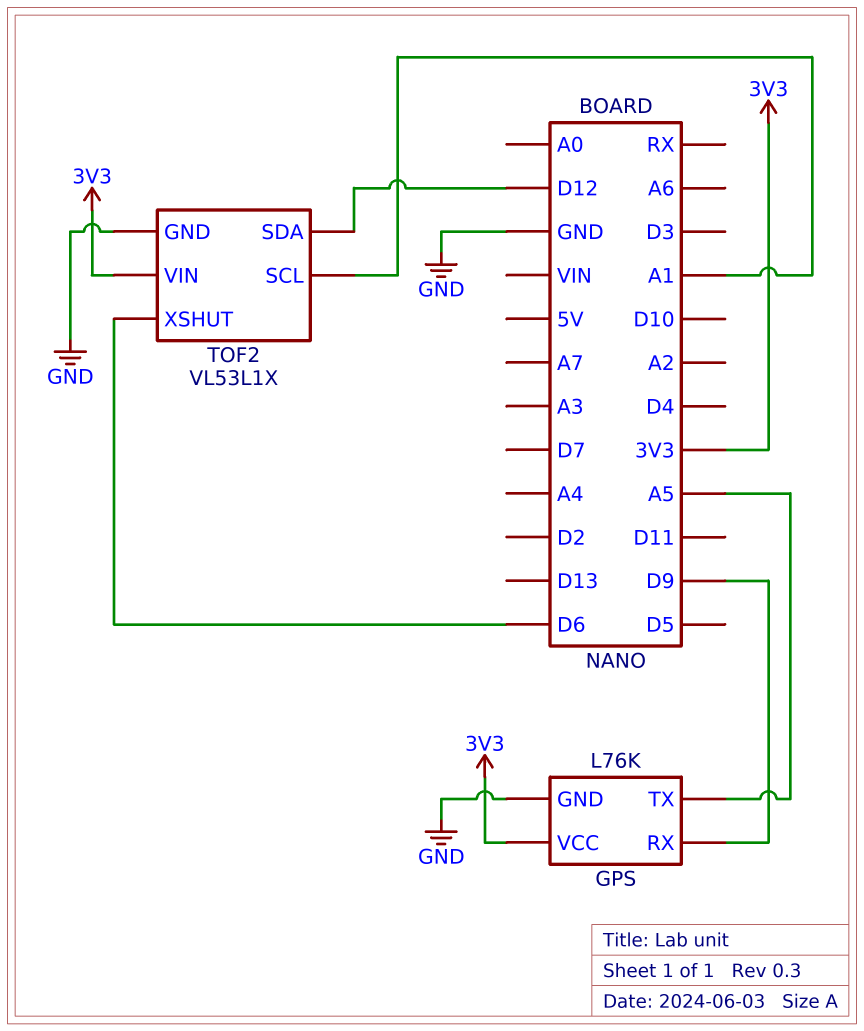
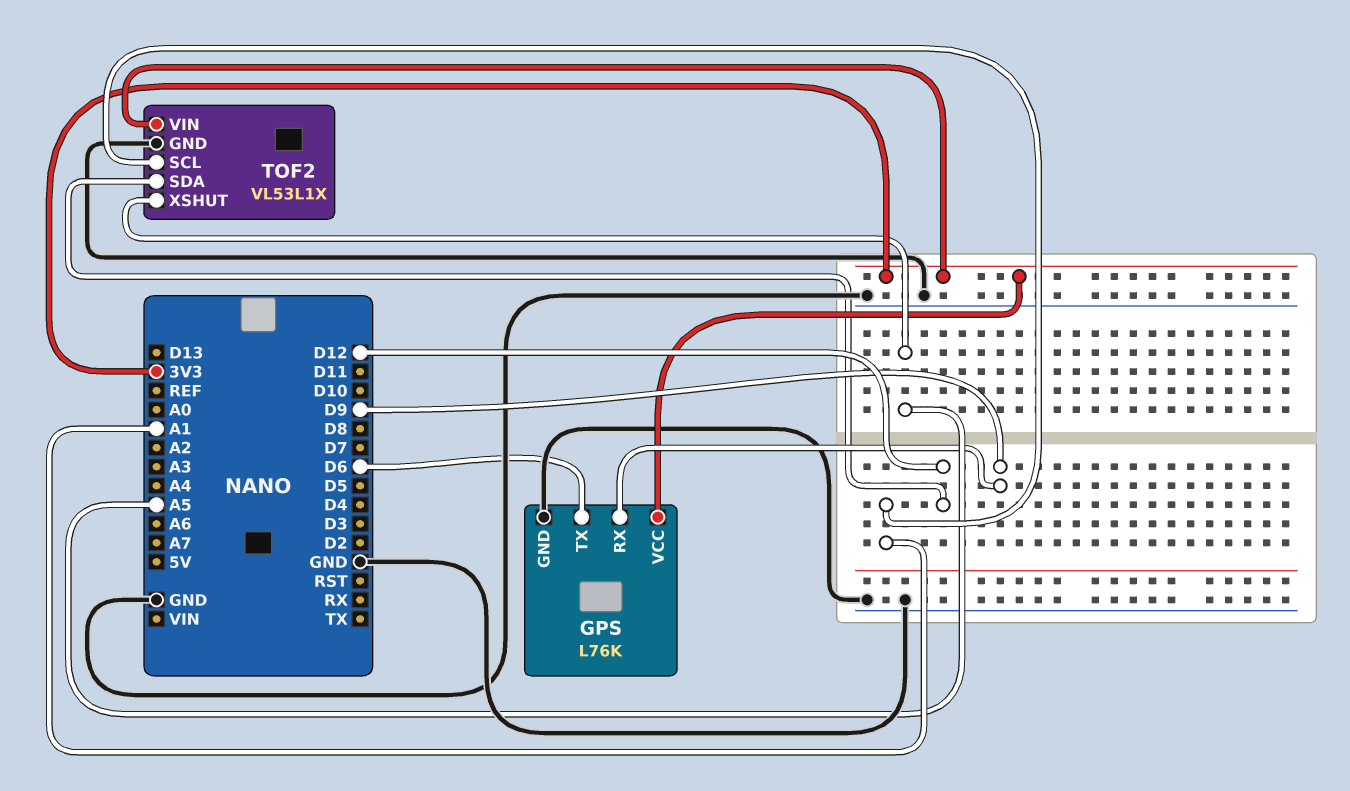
GPS pin TX: A5 -> D6
TOF2 pin XSHUT: D6 -> A5

